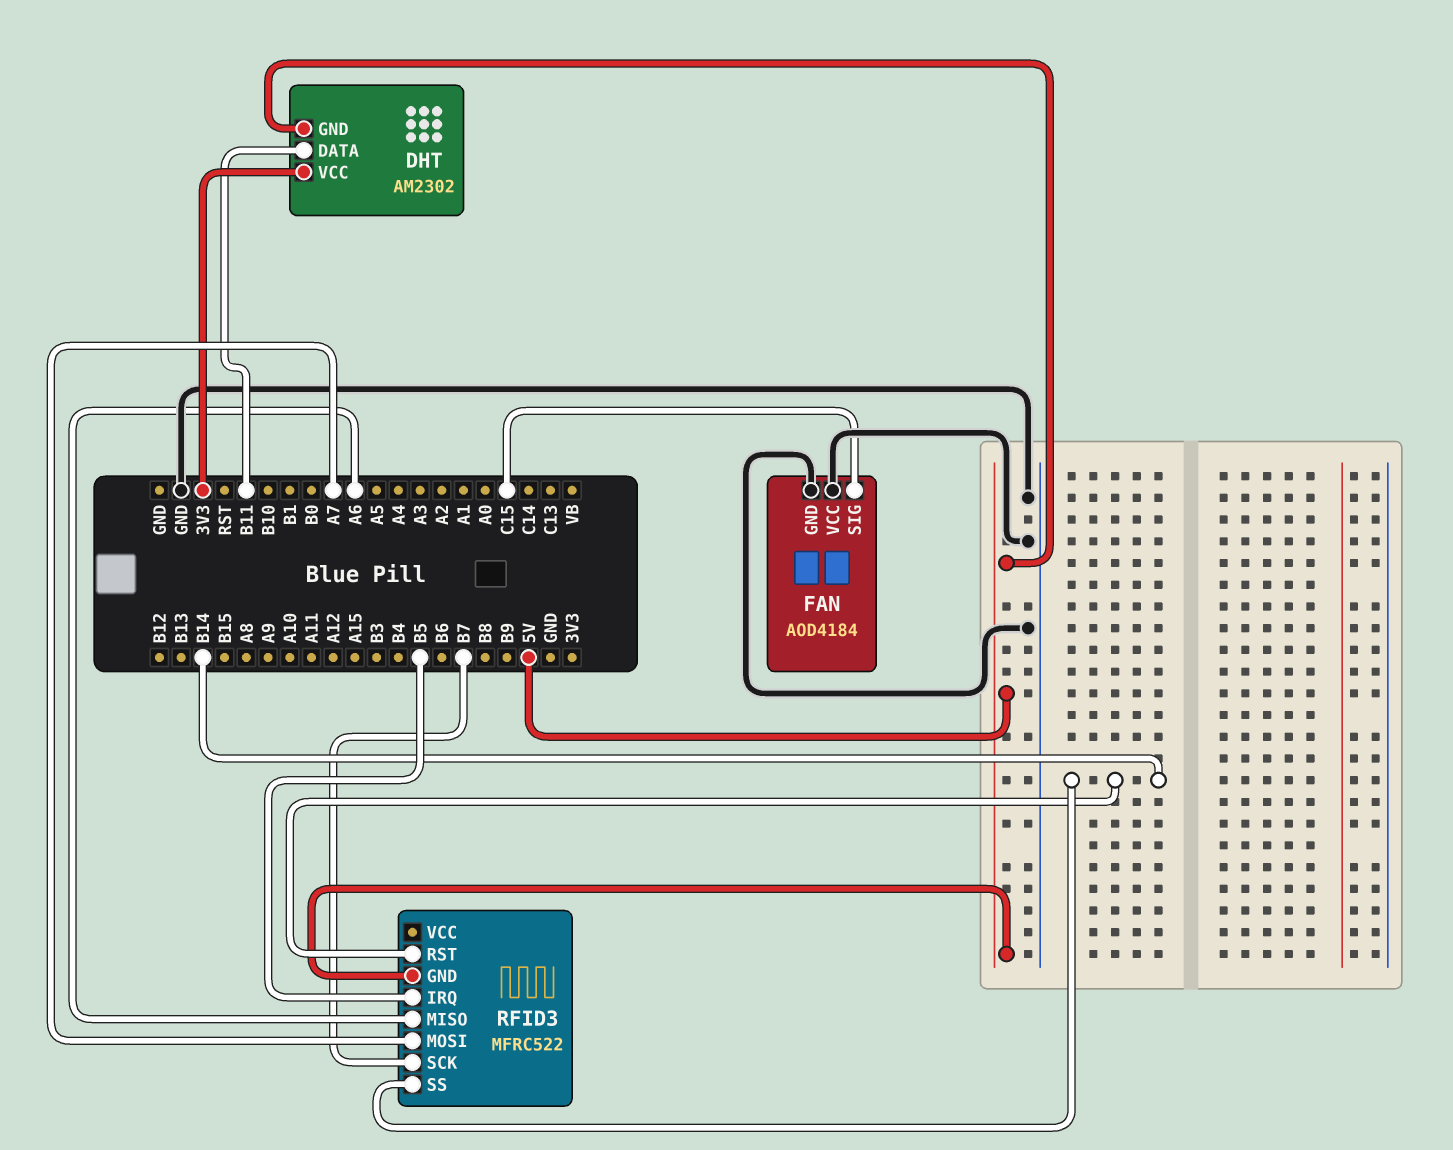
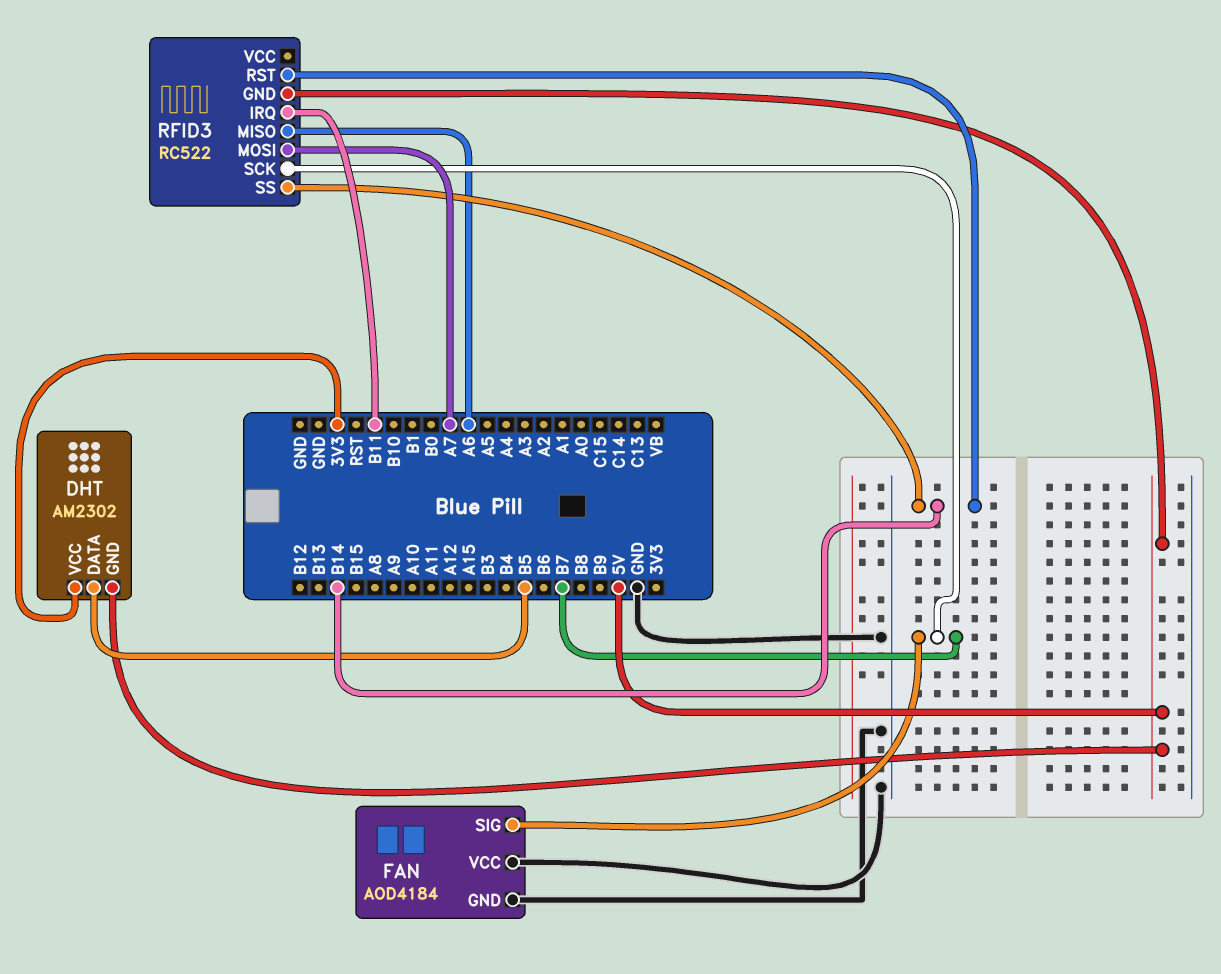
DHT pin DATA: B11 -> B5
FAN pin SIG: C15 -> B7
RFID3: MFRC522 -> RC522
RFID3 pin IRQ: B5 -> B11

